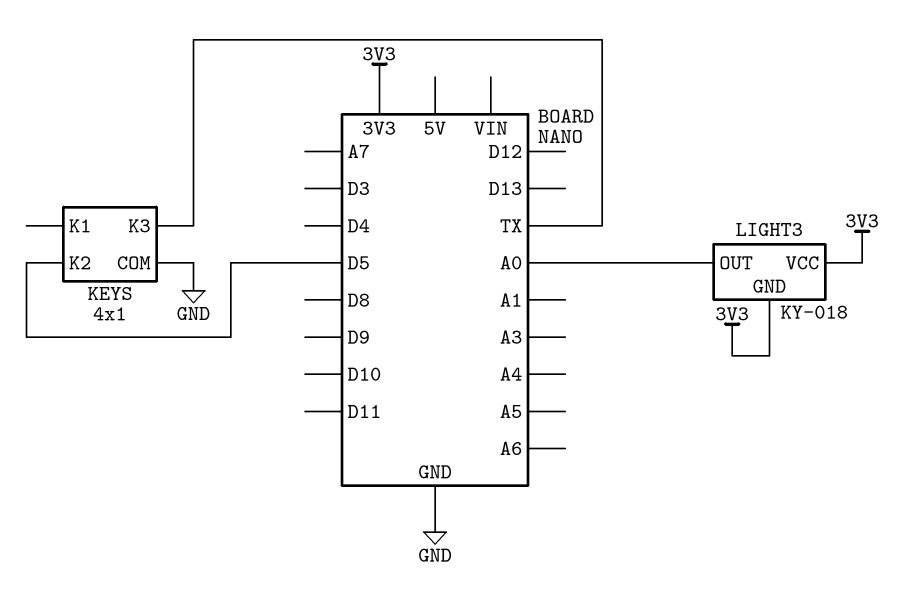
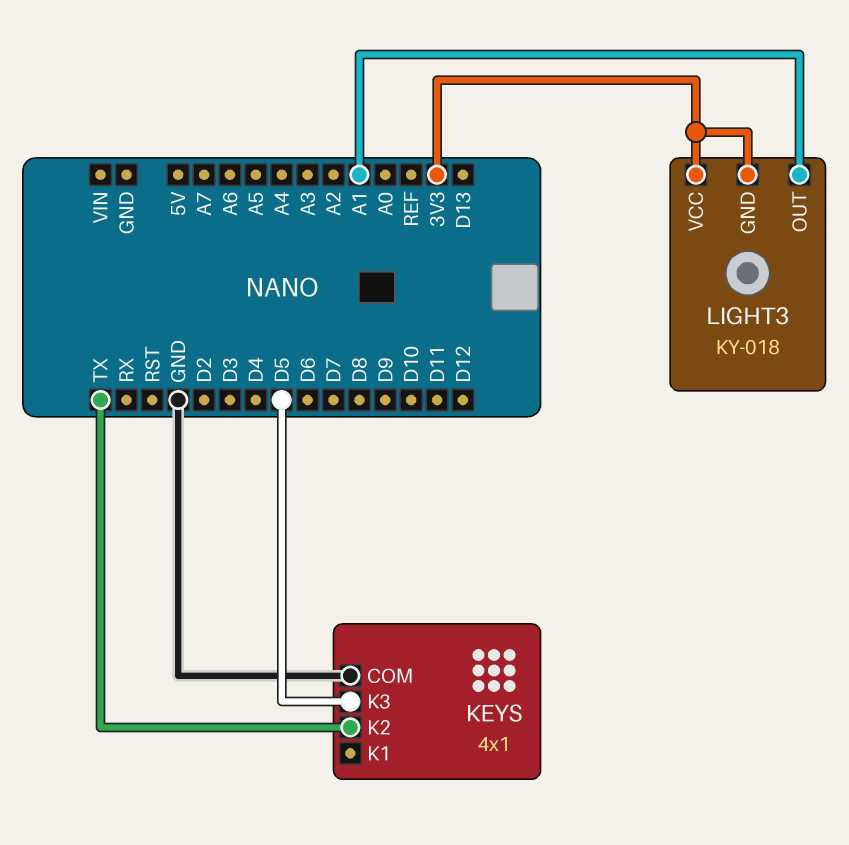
KEYS pin K2: D5 -> TX
KEYS pin K3: TX -> D5
LIGHT3 pin OUT: A0 -> A1

